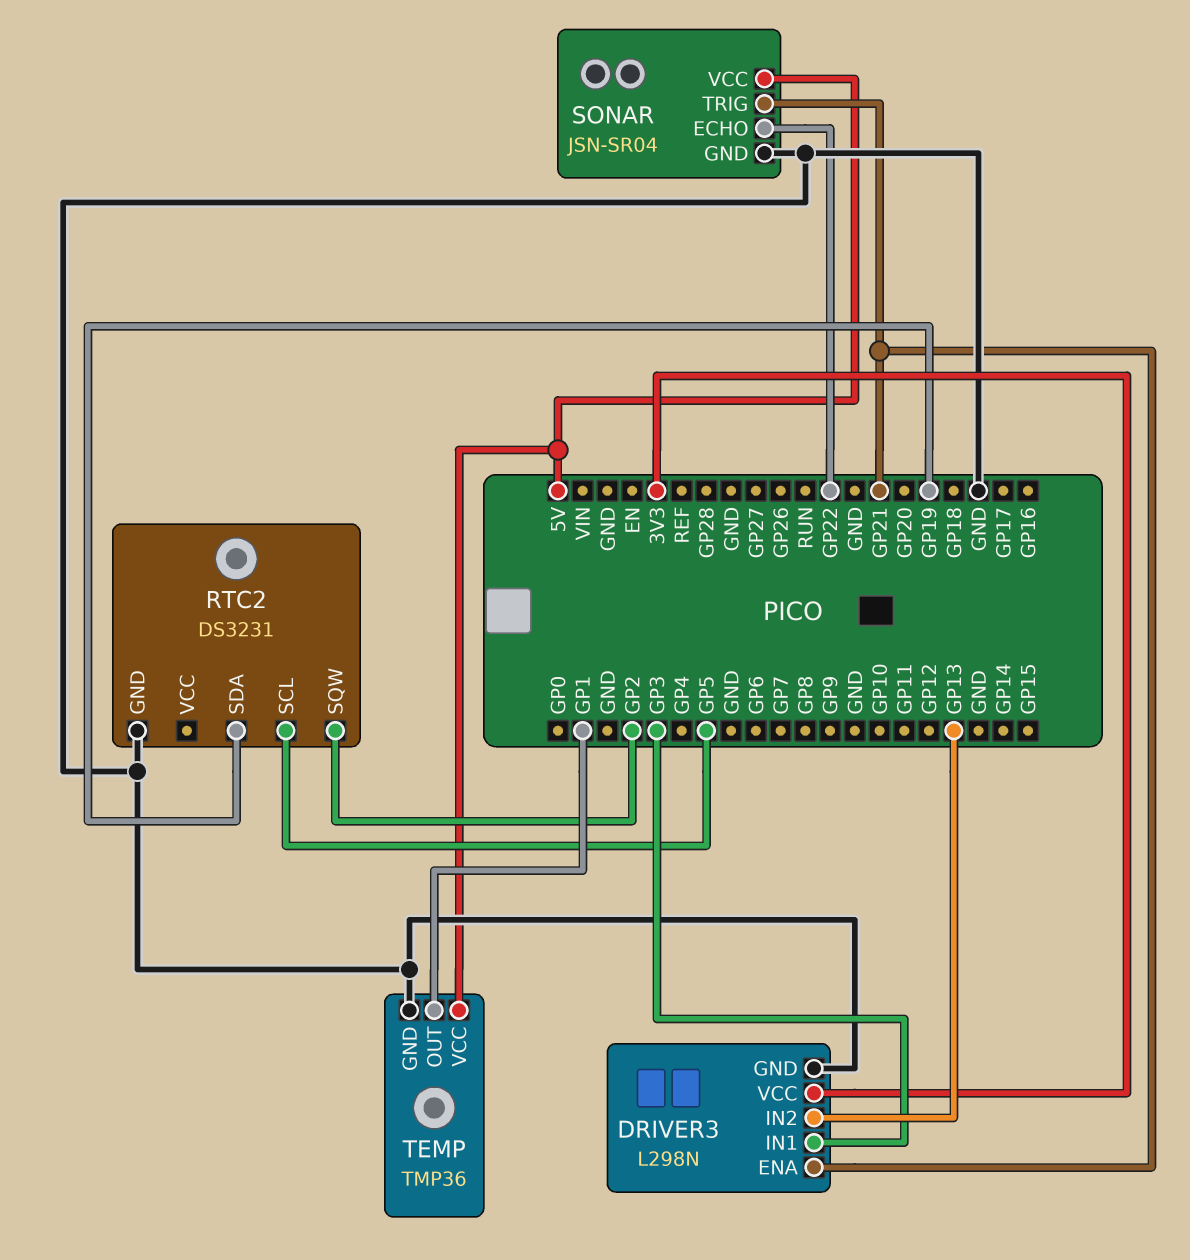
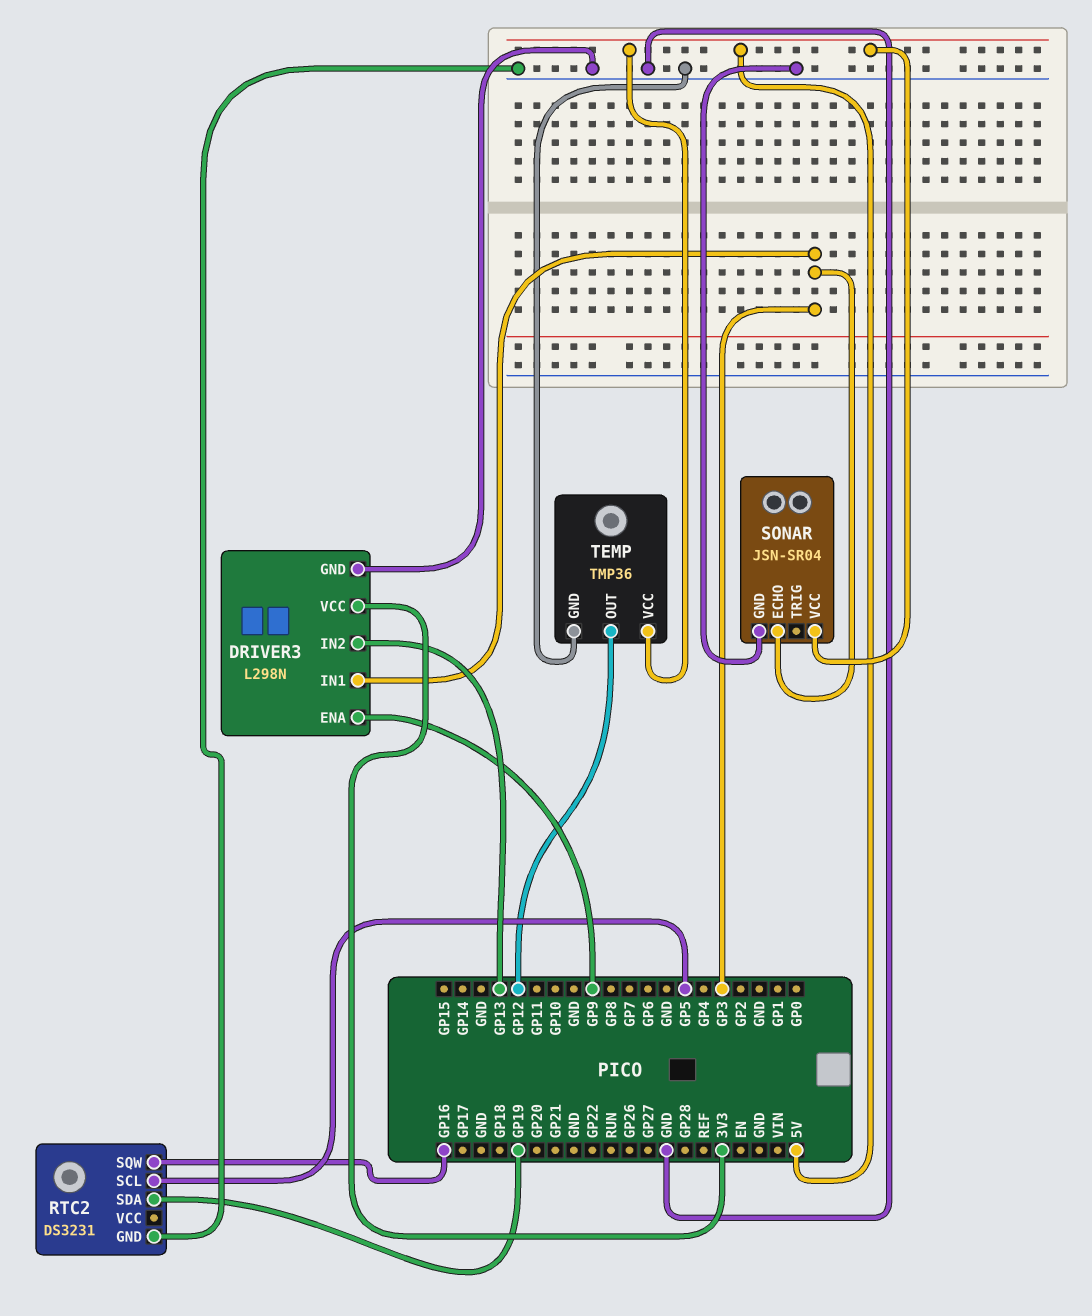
DRIVER3 pin ENA: GP21 -> GP9
RTC2 pin SQW: GP2 -> GP16
SONAR pin ECHO: GP22 -> GP3
SONAR pin TRIG: GP21 -> none
TEMP pin OUT: GP1 -> GP12

